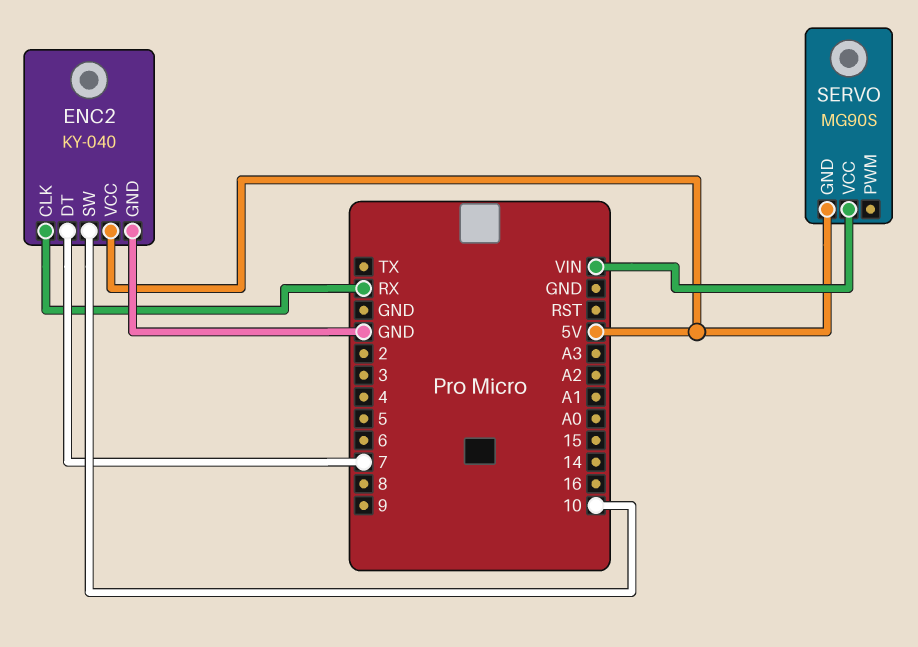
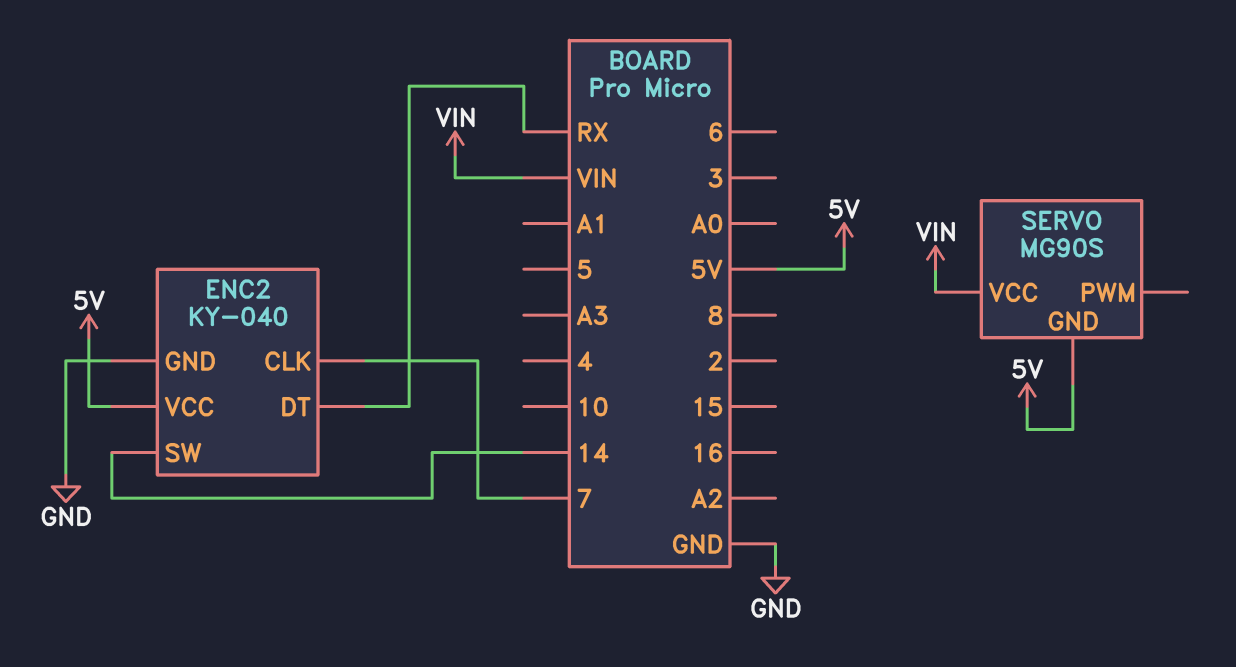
ENC2 pin CLK: RX -> 7
ENC2 pin DT: 7 -> RX
ENC2 pin SW: 10 -> 14

